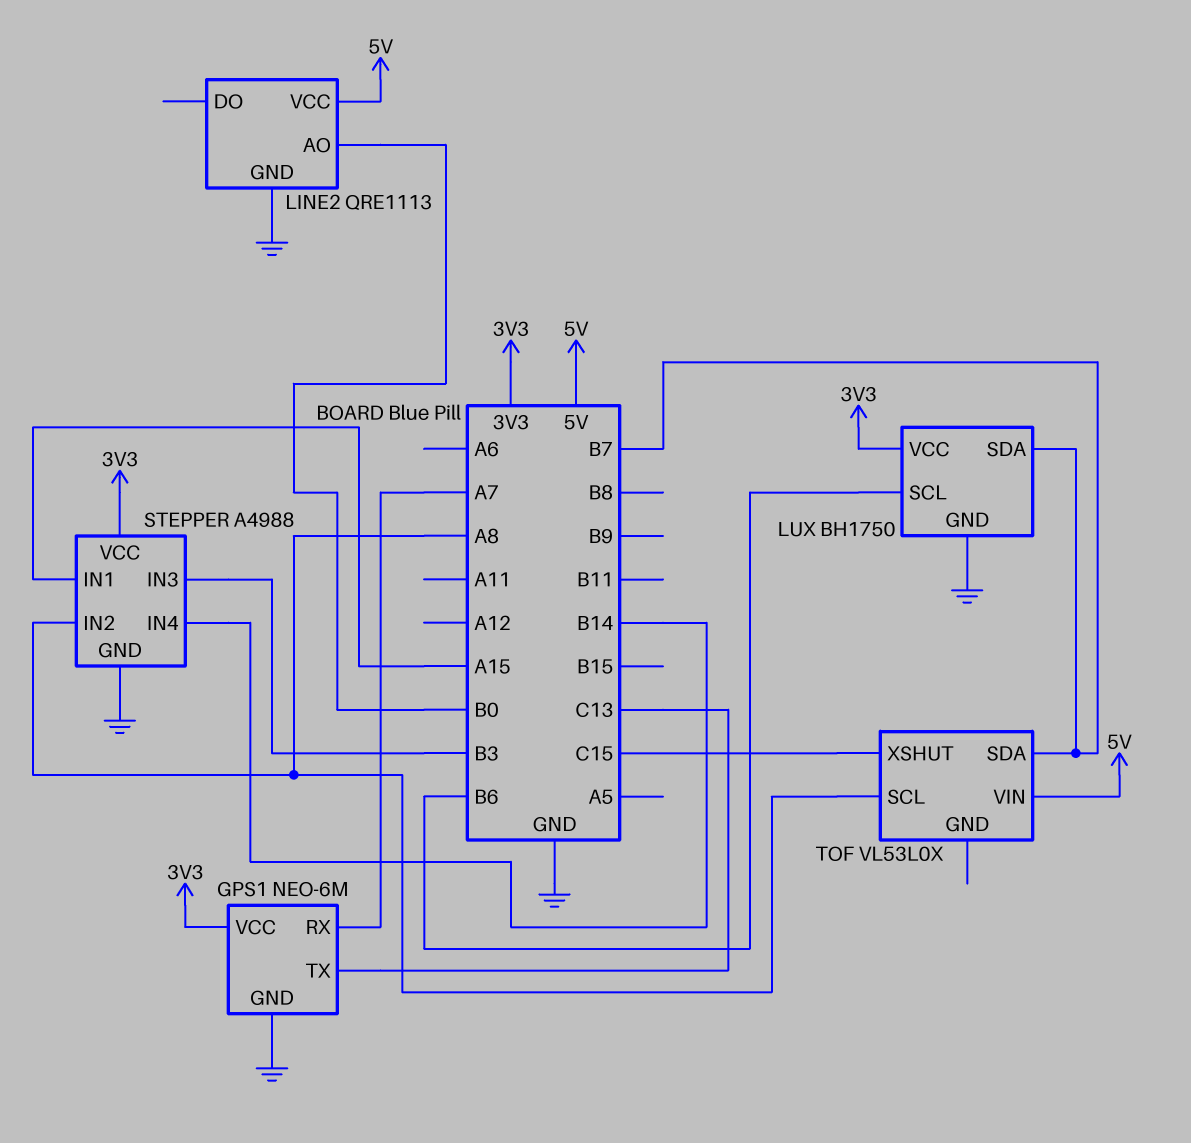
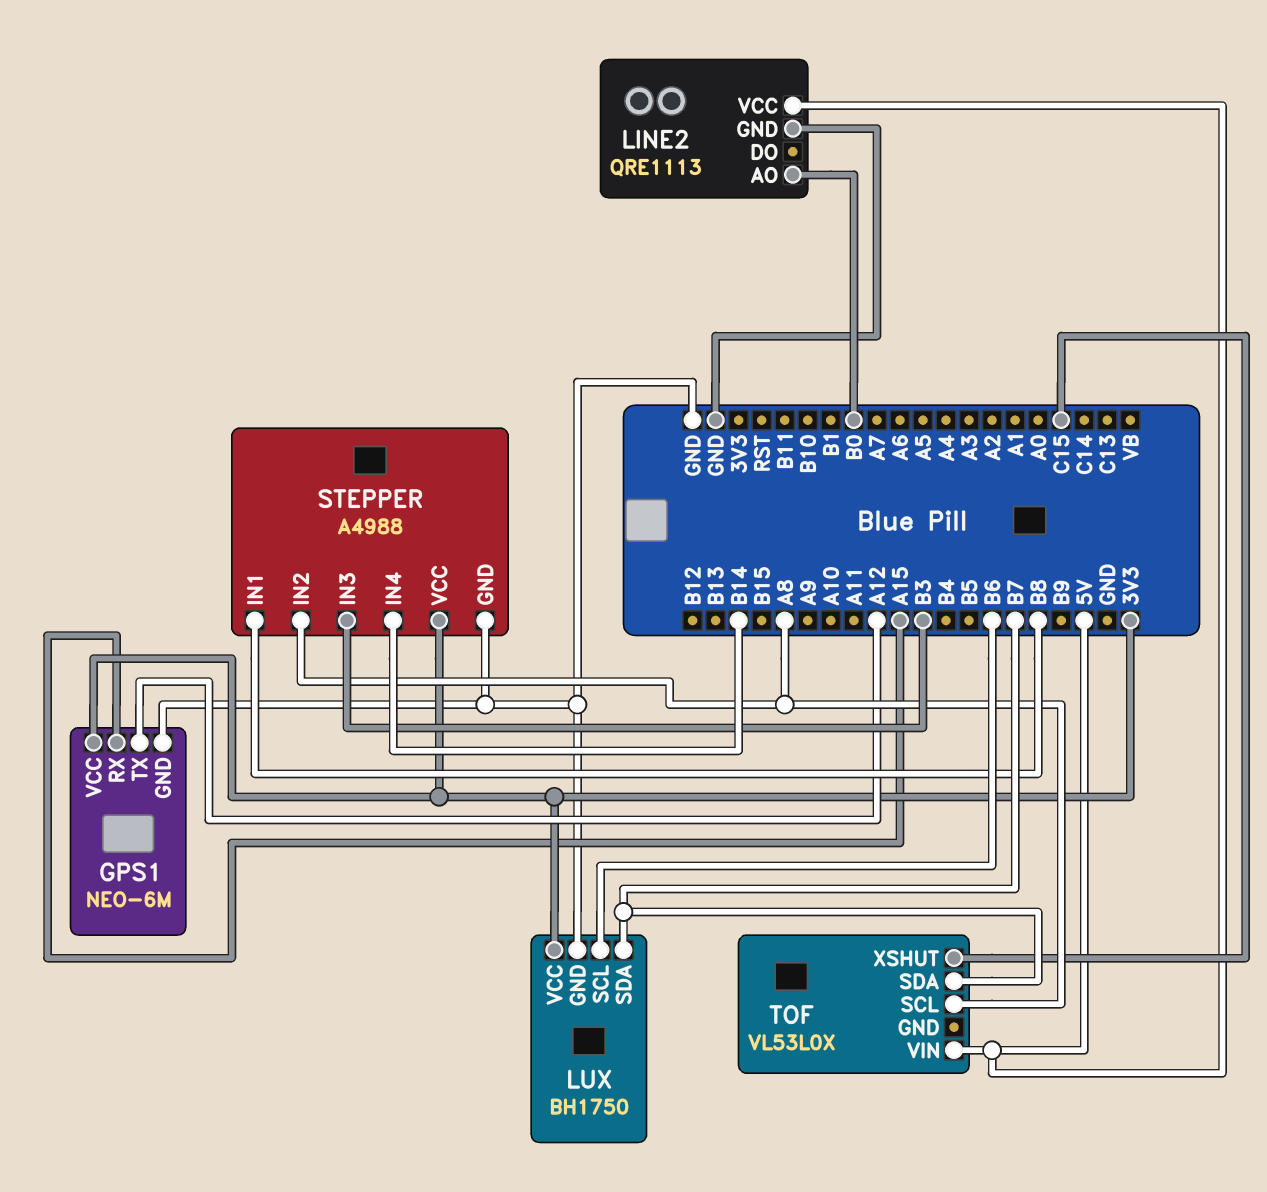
GPS1 pin RX: A7 -> A15
GPS1 pin TX: C13 -> A12
STEPPER pin IN1: A15 -> B8

